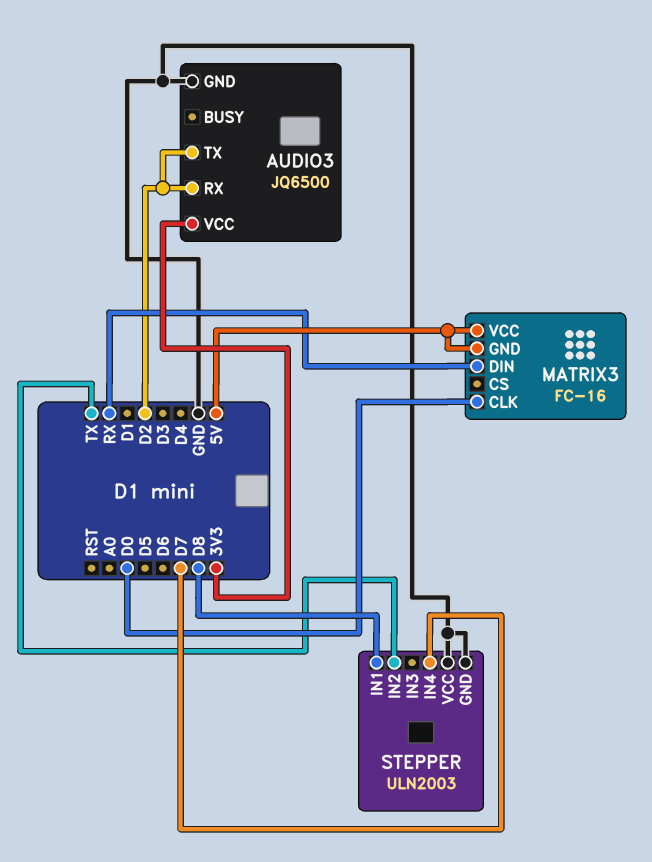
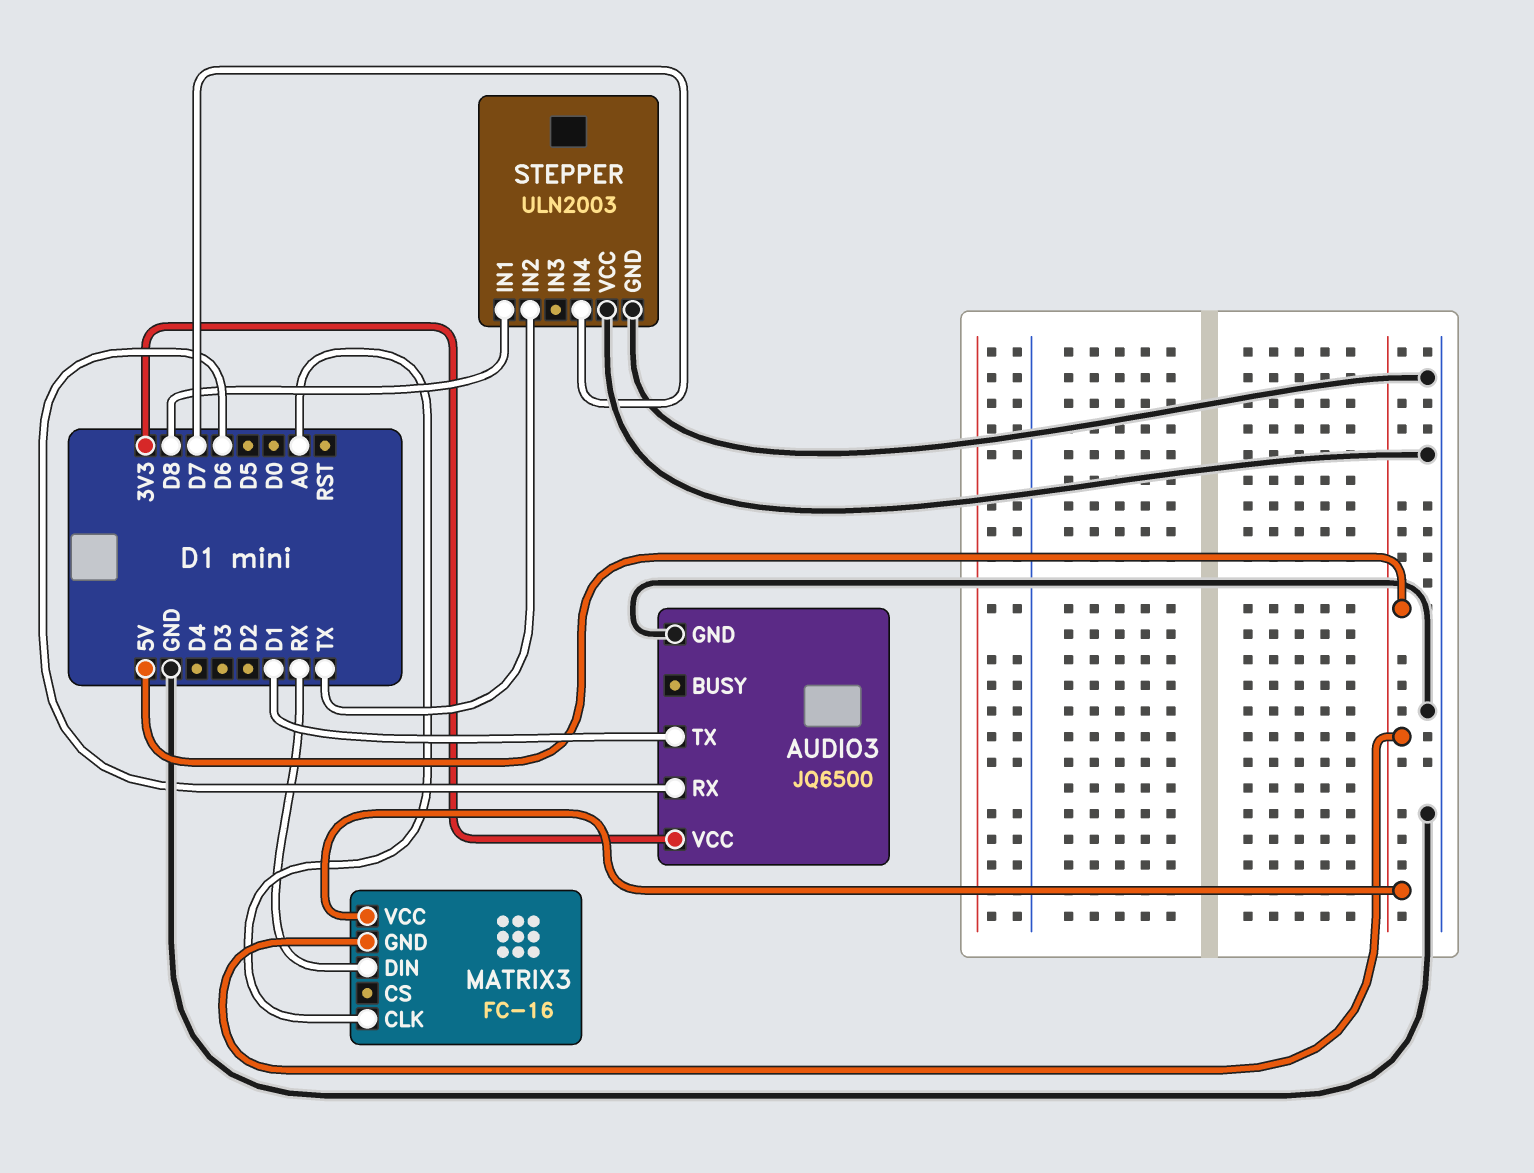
AUDIO3 pin RX: D2 -> D6
AUDIO3 pin TX: D2 -> D1
MATRIX3 pin CLK: D0 -> A0

